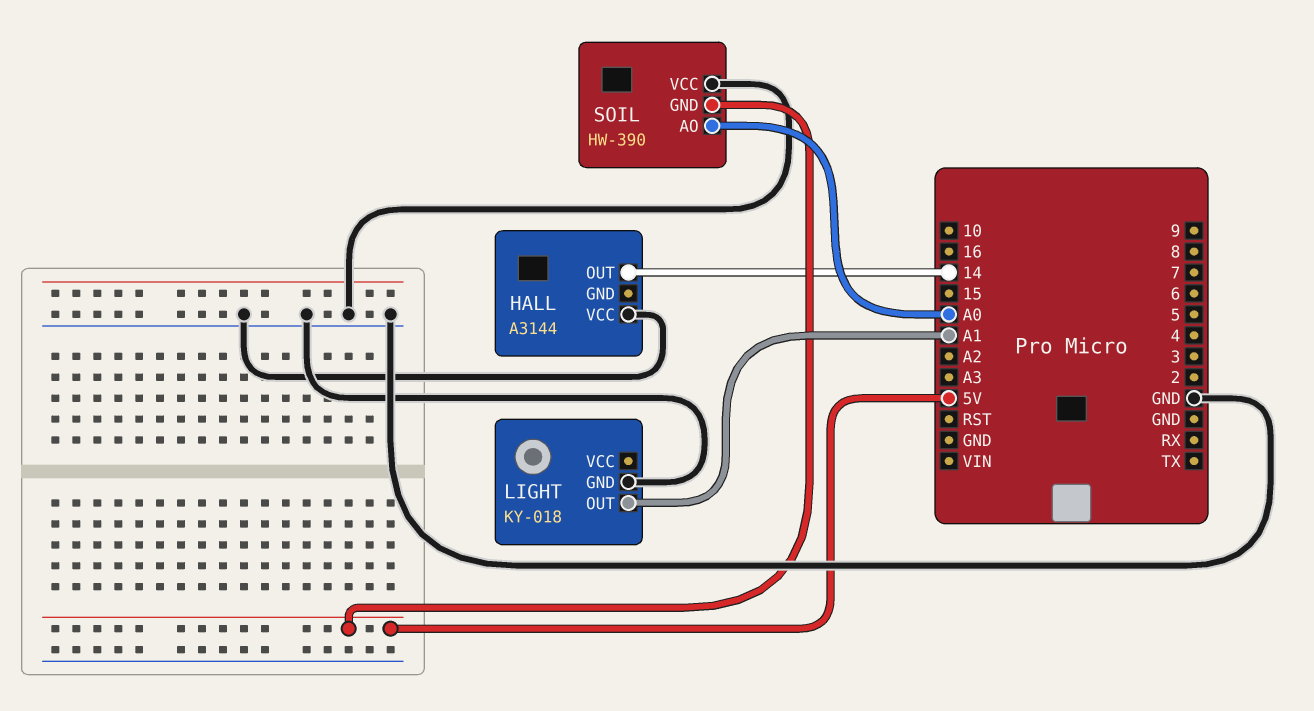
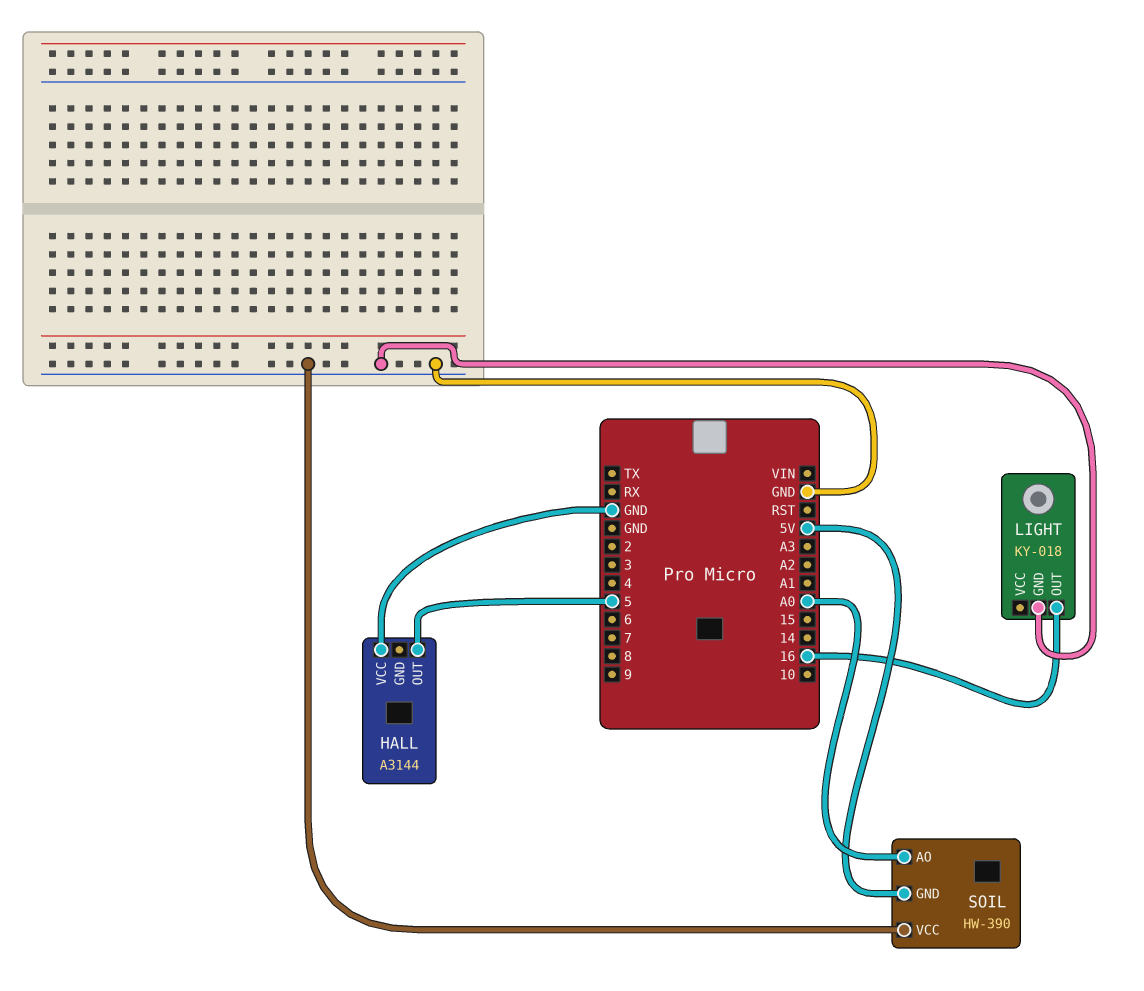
HALL pin OUT: 14 -> 5
LIGHT pin OUT: A1 -> 16

